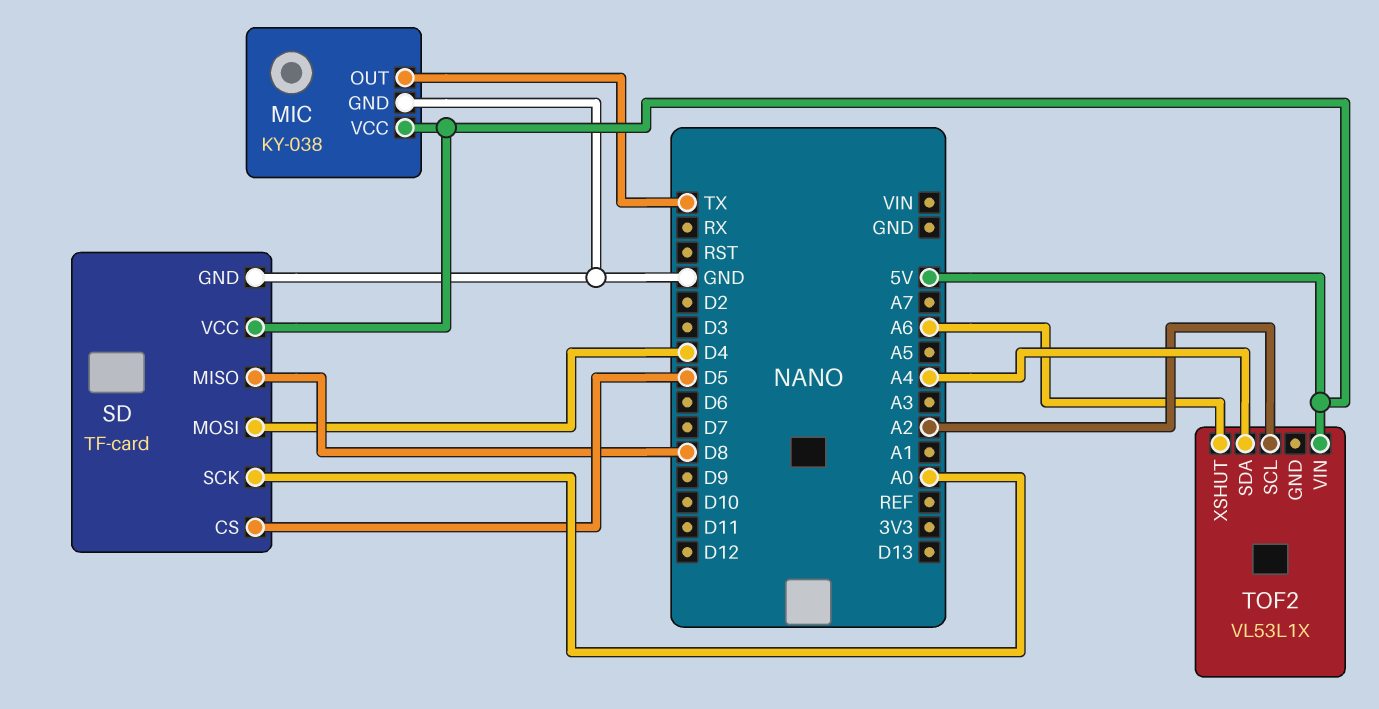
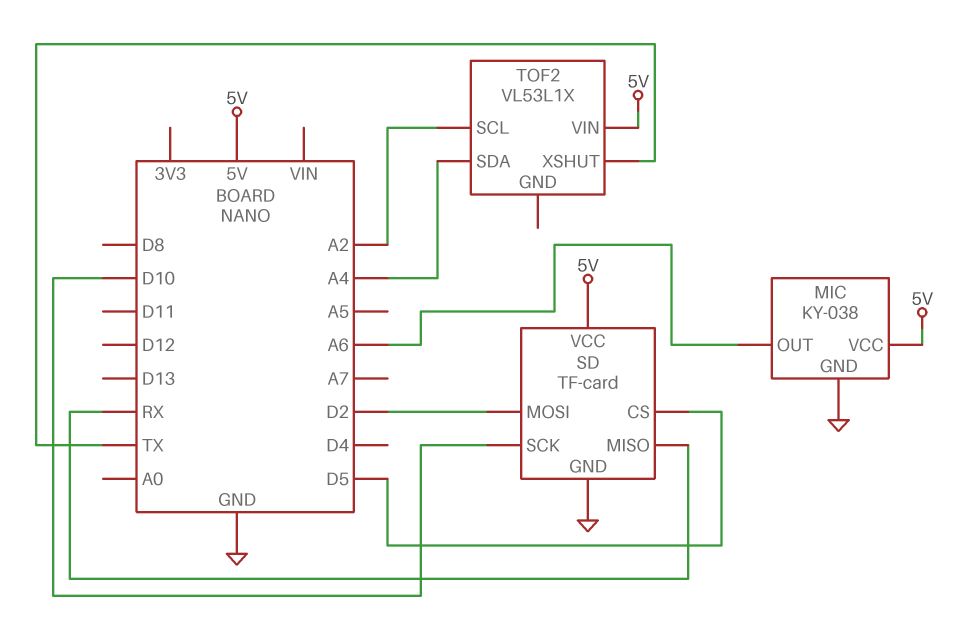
MIC pin OUT: TX -> A6
SD pin MISO: D8 -> RX
SD pin MOSI: D4 -> D2
SD pin SCK: A0 -> D10
TOF2 pin XSHUT: A6 -> TX

